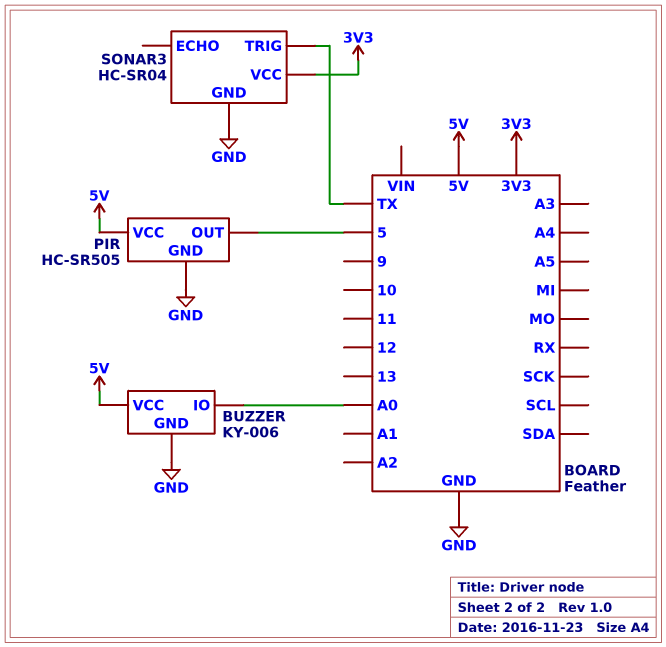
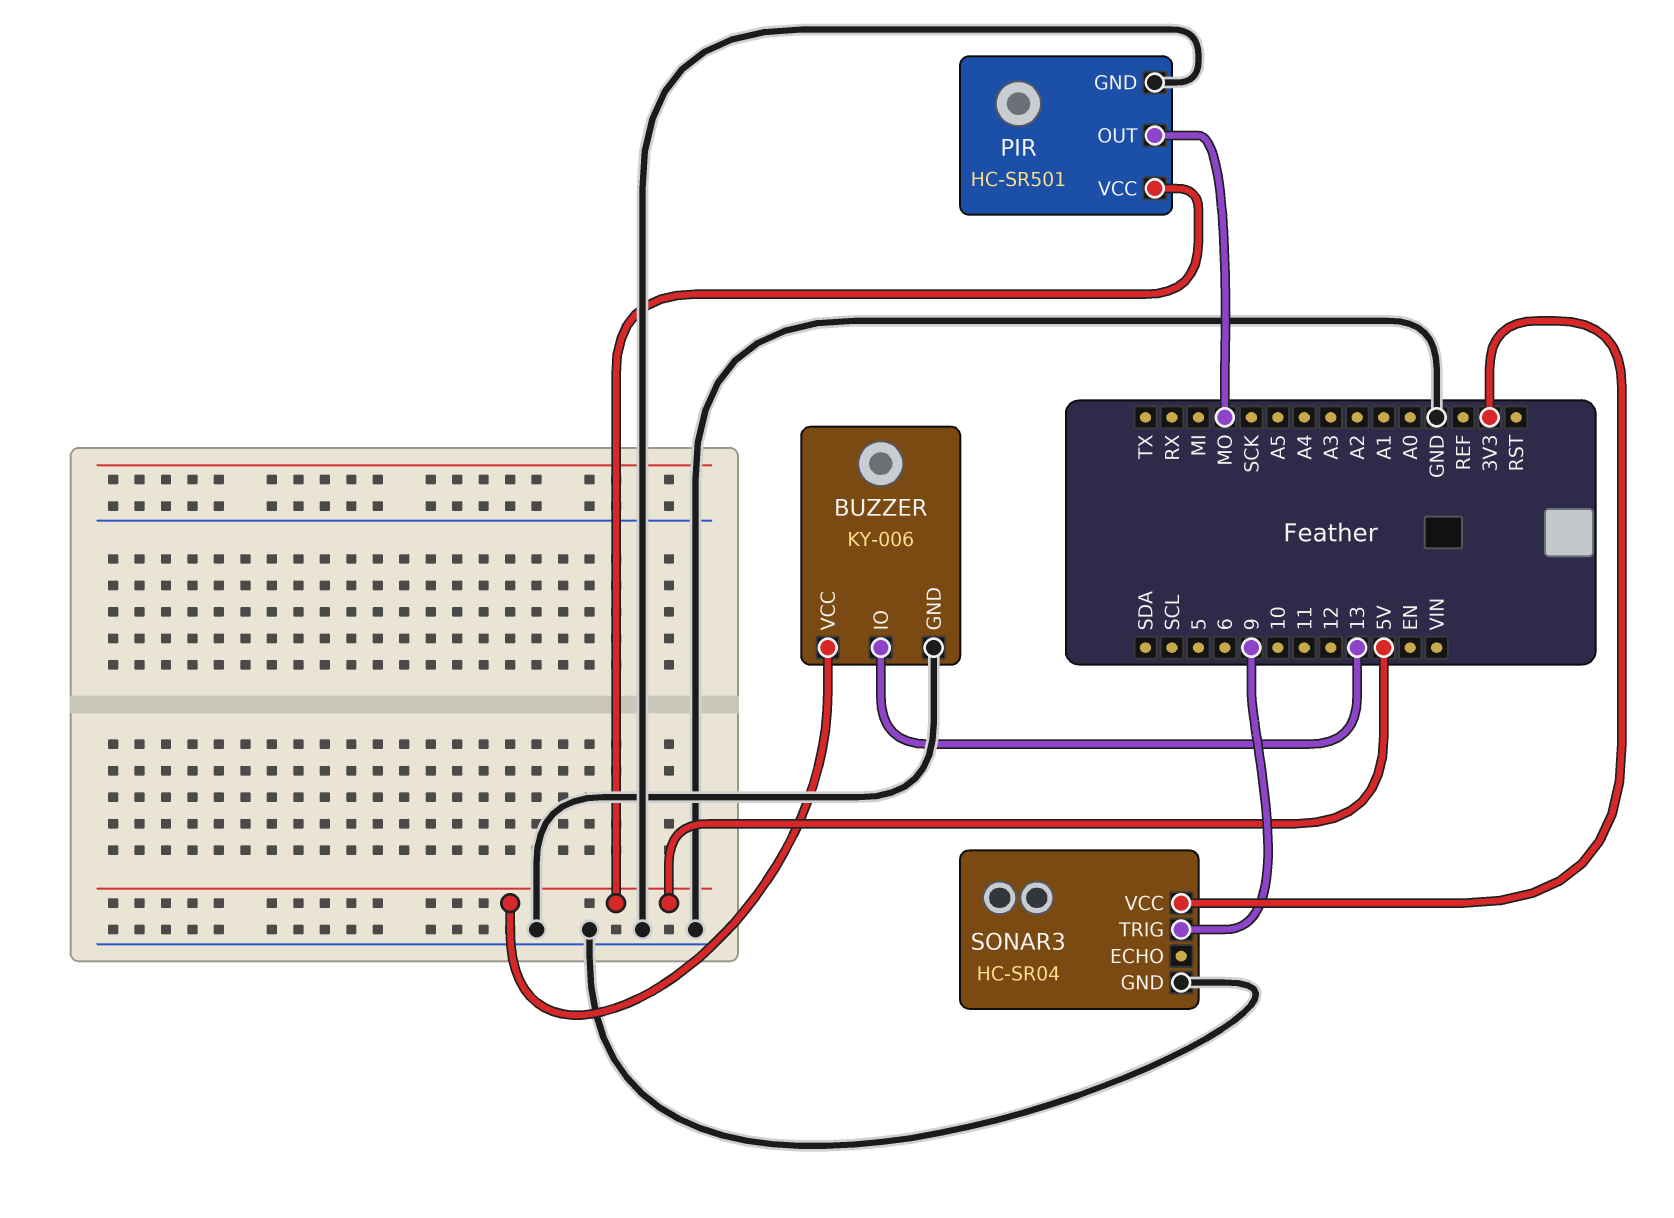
BUZZER pin IO: A0 -> 13
PIR: HC-SR505 -> HC-SR501
PIR pin OUT: 5 -> MO
SONAR3 pin TRIG: TX -> 9

